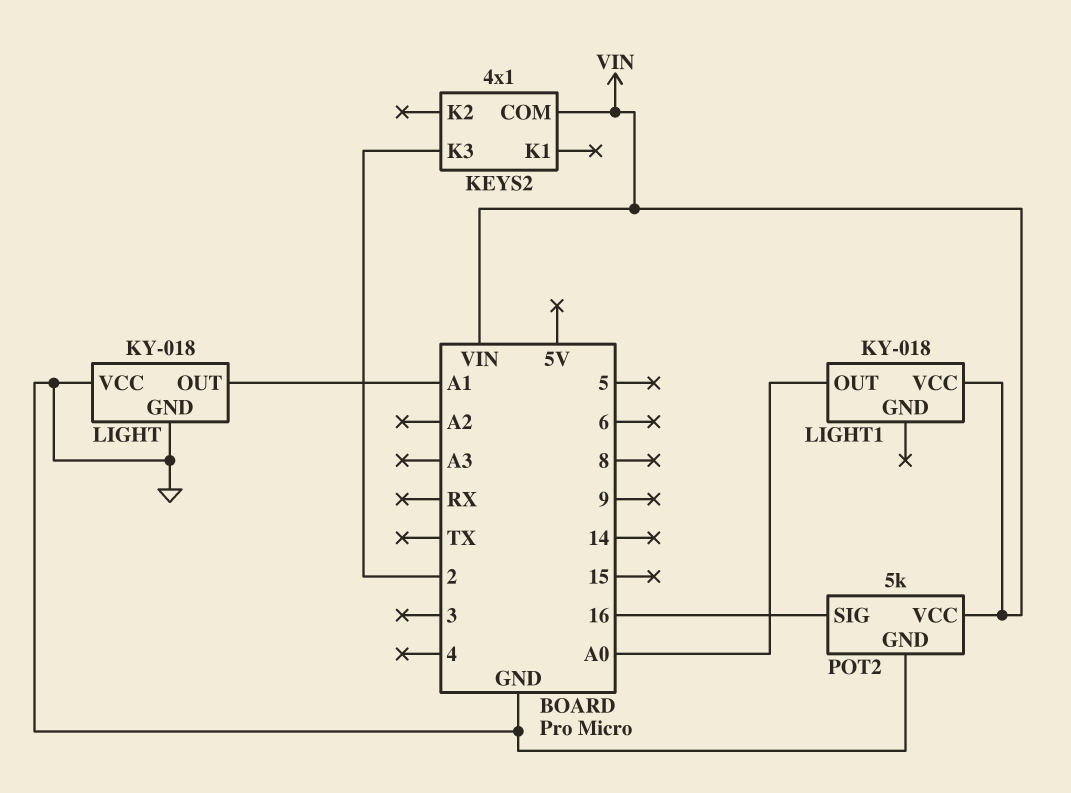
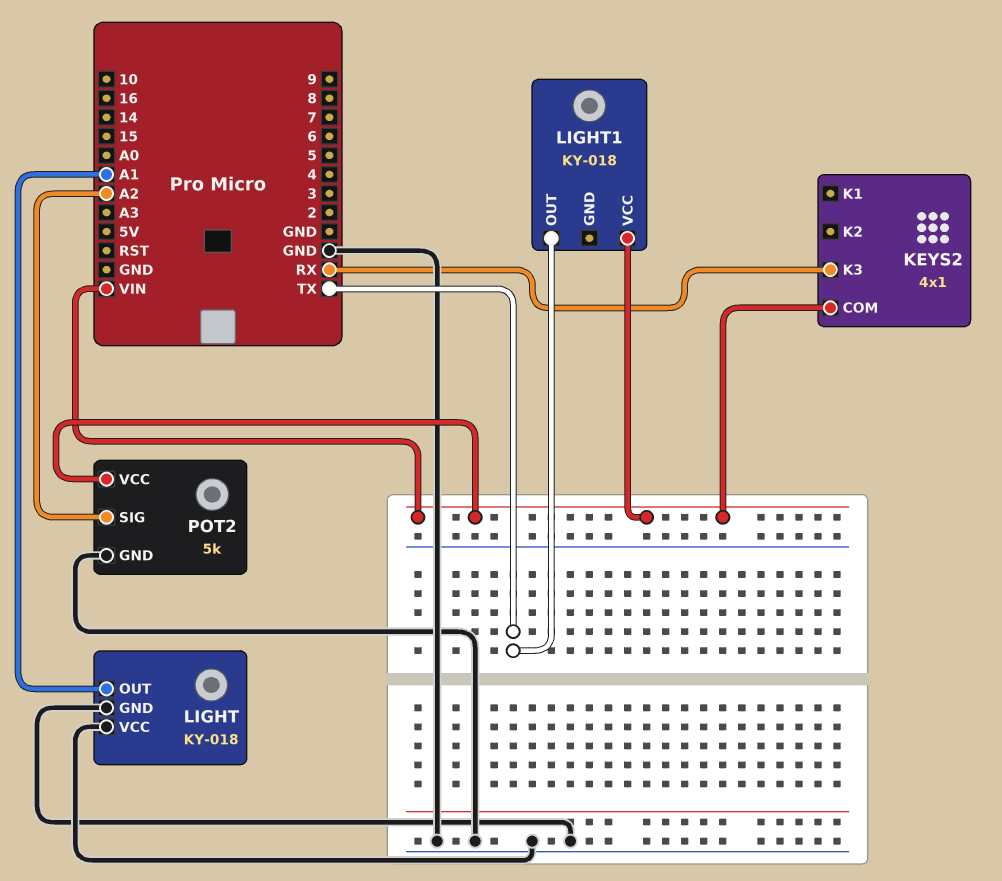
KEYS2 pin K3: 2 -> RX
LIGHT1 pin OUT: A0 -> TX
POT2 pin SIG: 16 -> A2

